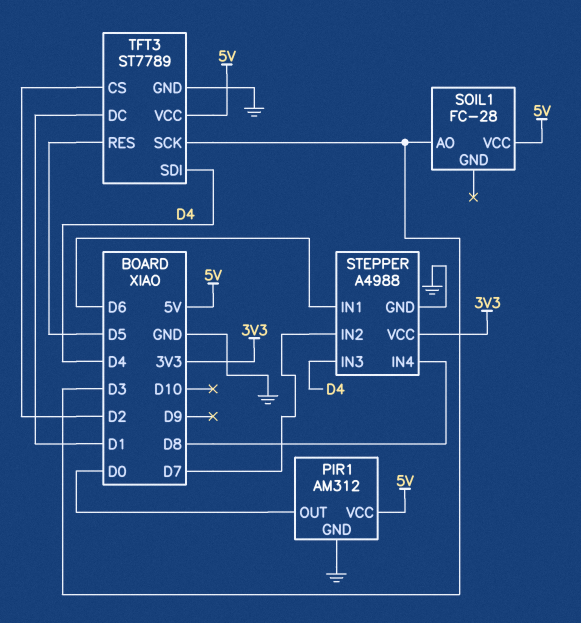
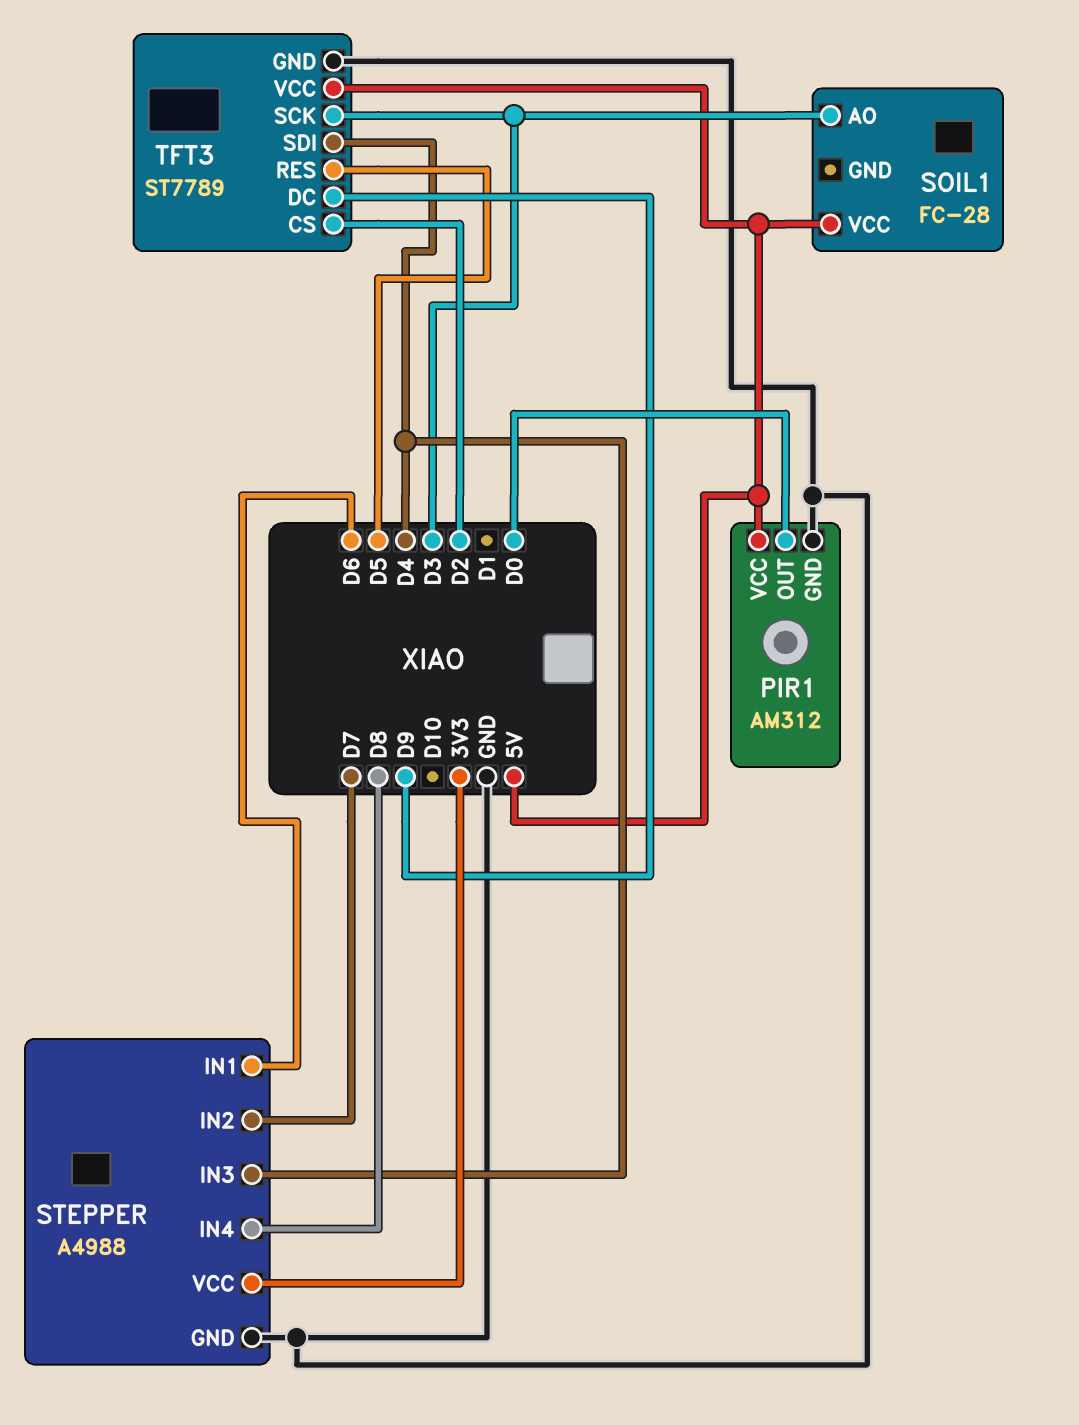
TFT3 pin DC: D1 -> D9

